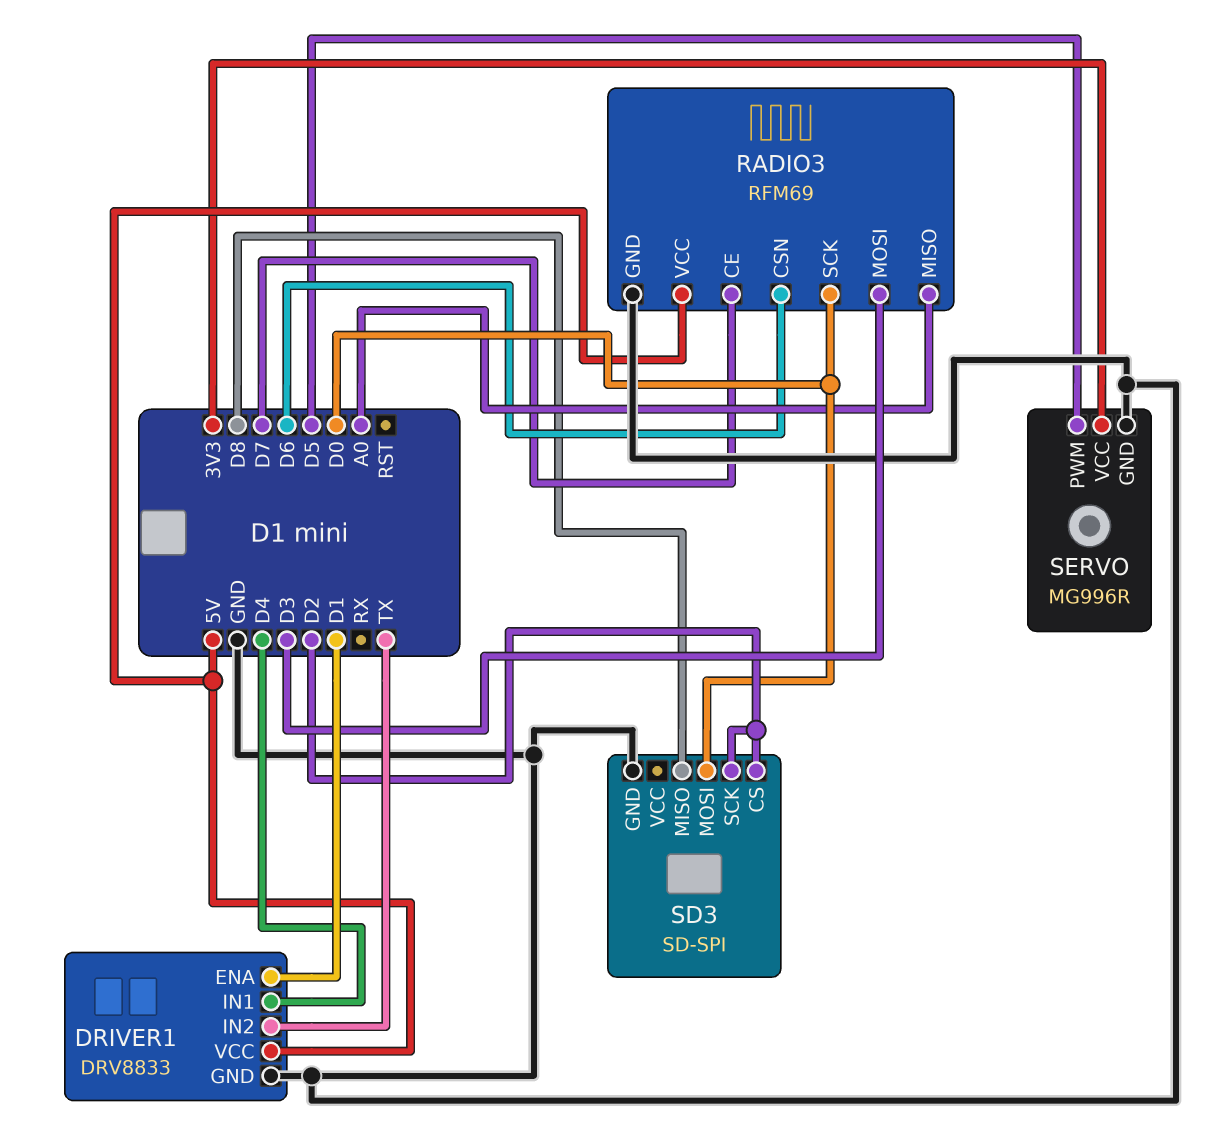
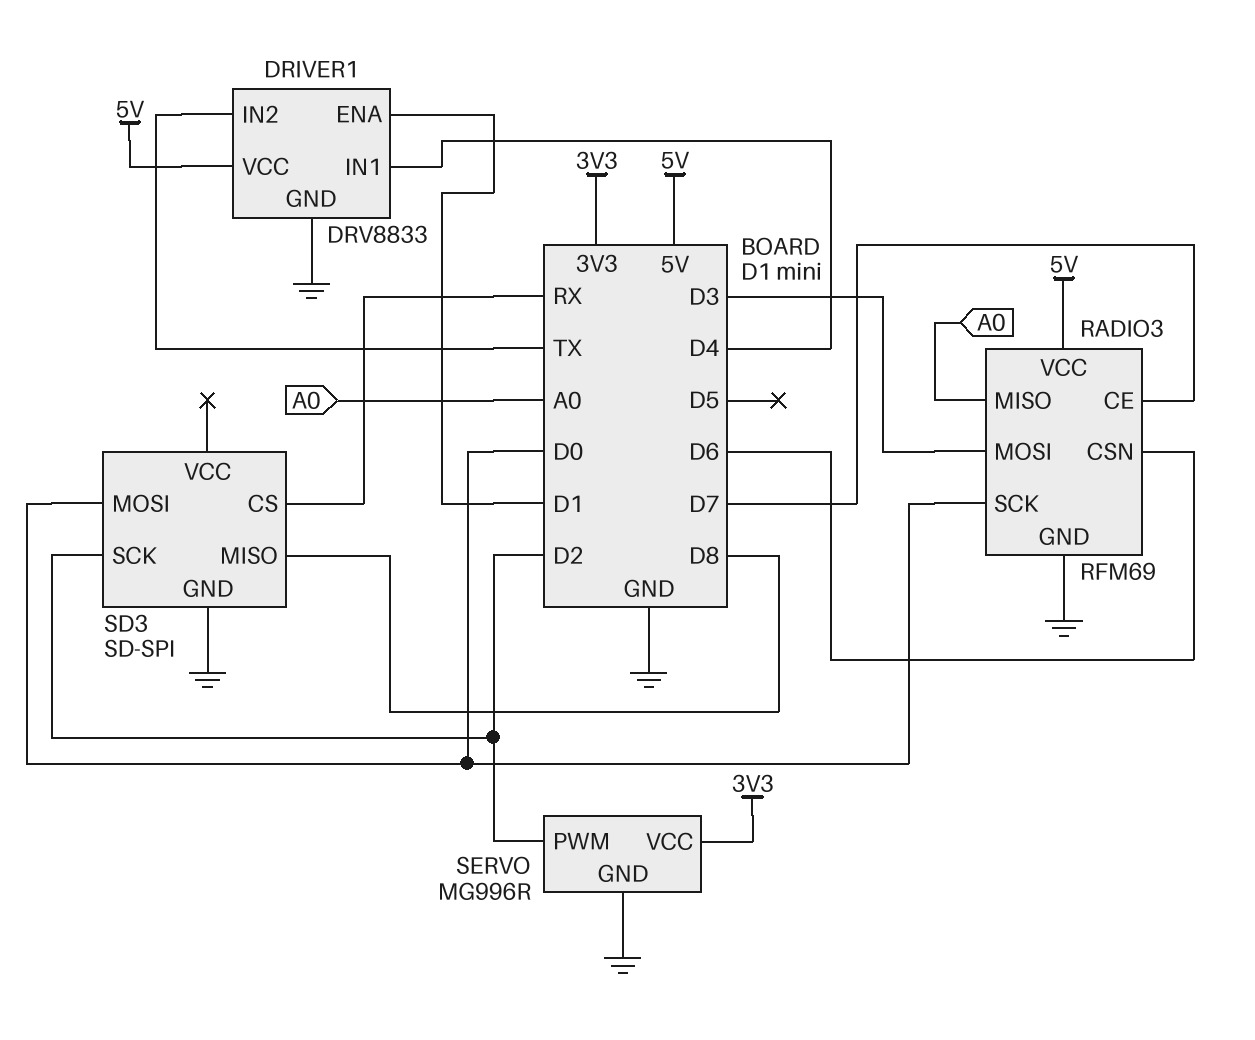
SD3 pin CS: D2 -> RX
SERVO pin PWM: D5 -> D2

